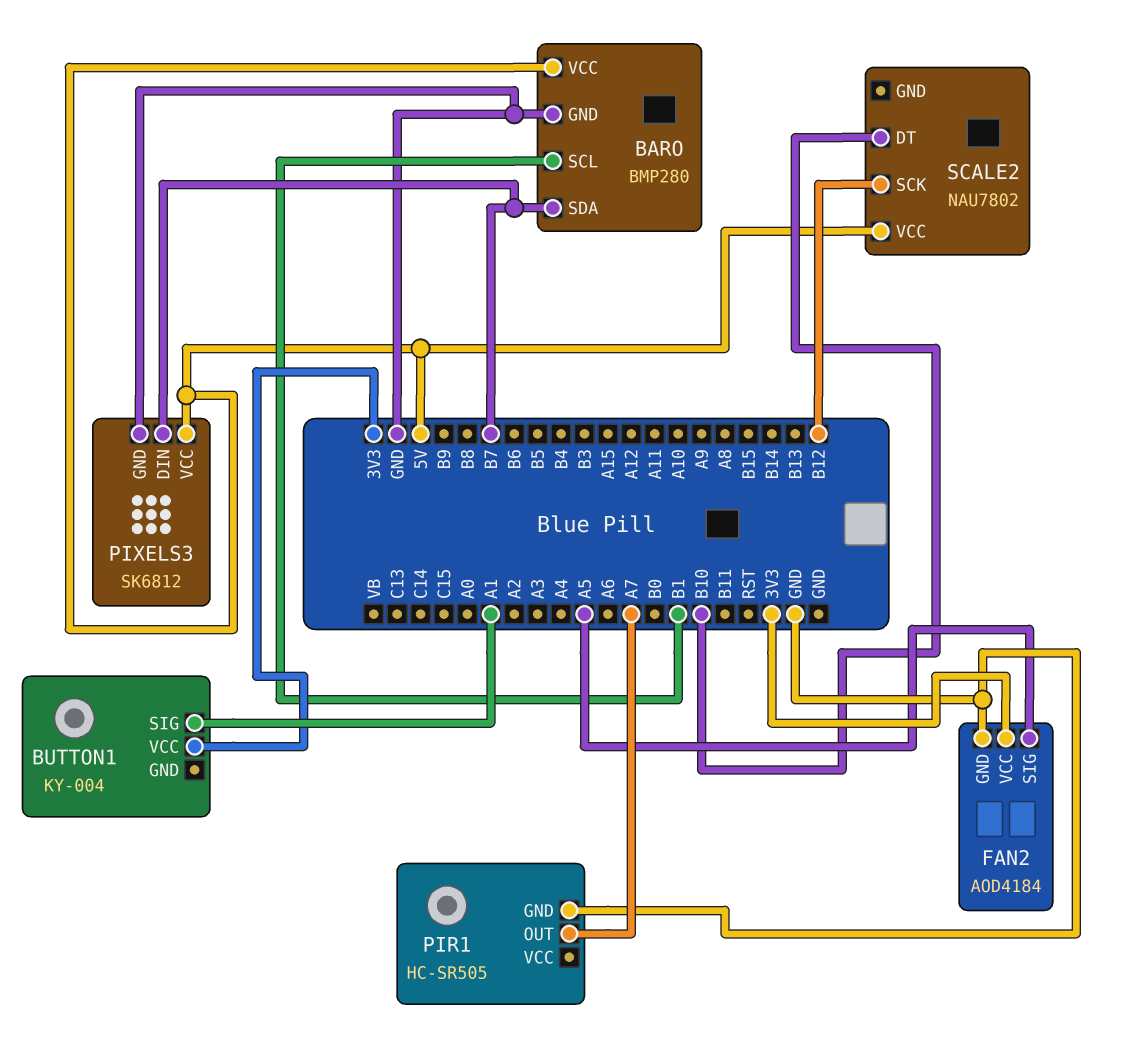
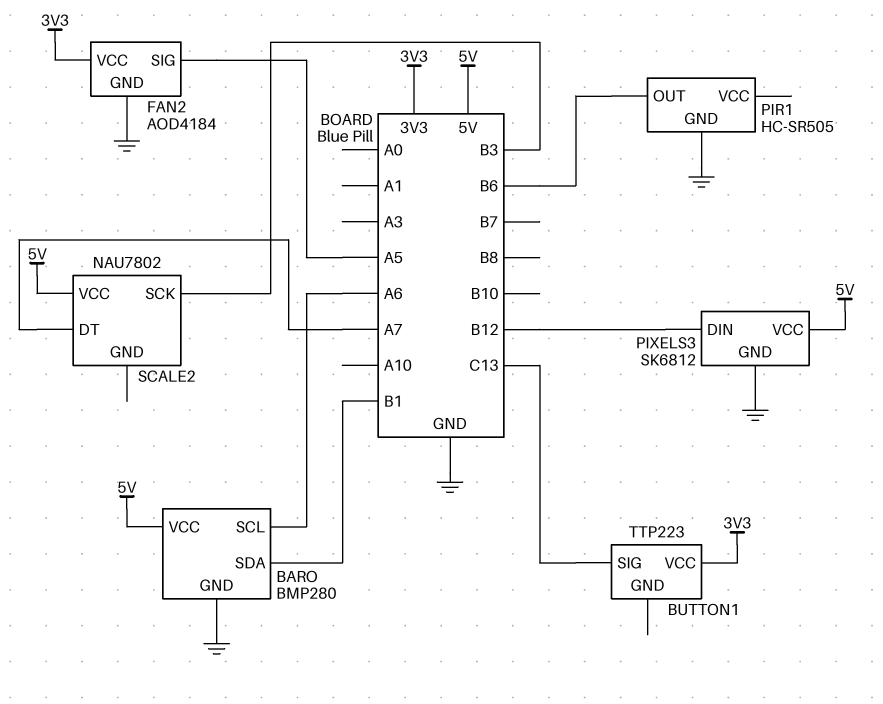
BARO pin SCL: B1 -> A6
BARO pin SDA: B7 -> B1
BUTTON1: KY-004 -> TTP223
BUTTON1 pin SIG: A1 -> C13
PIR1 pin OUT: A7 -> B6
PIXELS3 pin DIN: B7 -> B12
SCALE2 pin DT: B10 -> A7
SCALE2 pin SCK: B12 -> B3

